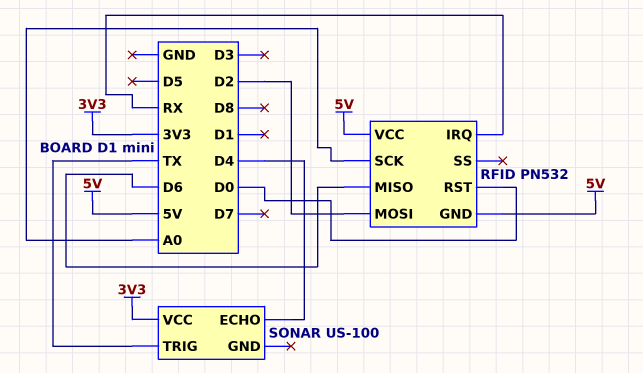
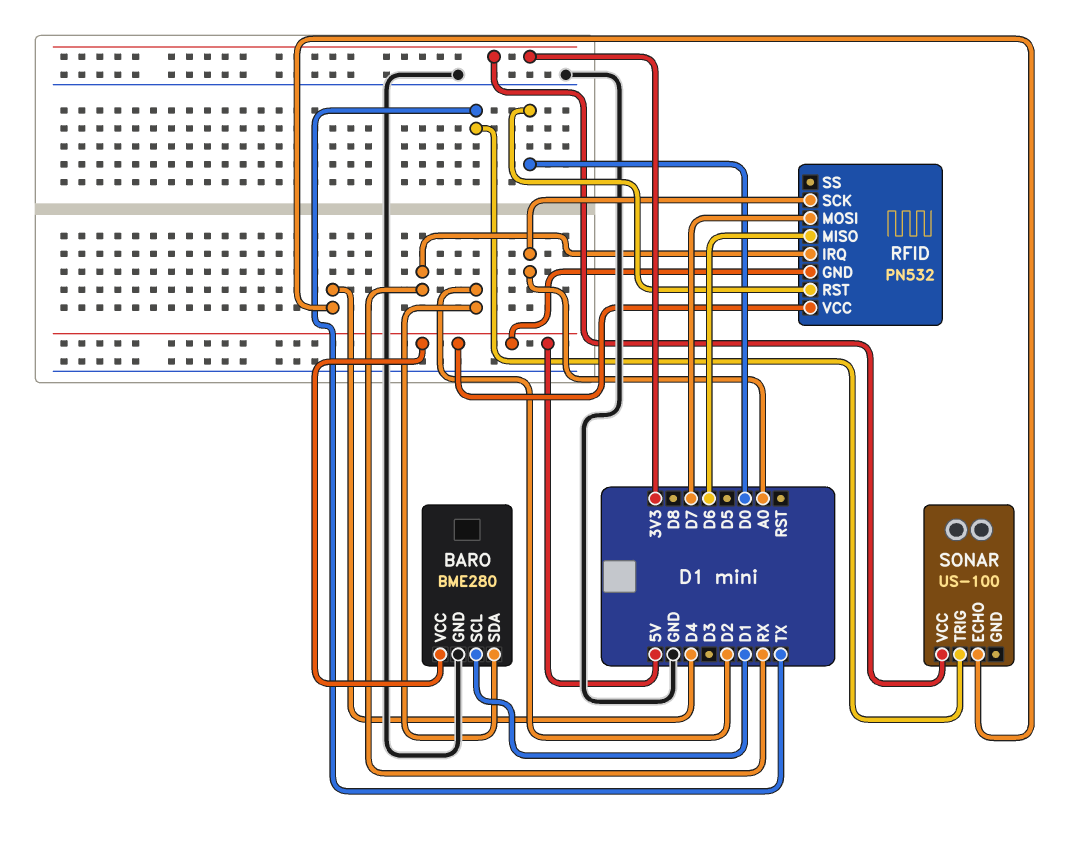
BARO: none -> BME280
BARO pin GND: none -> GND
BARO pin SCL: none -> D1
BARO pin SDA: none -> D2
BARO pin VCC: none -> 5V
RFID pin MOSI: D2 -> D7

